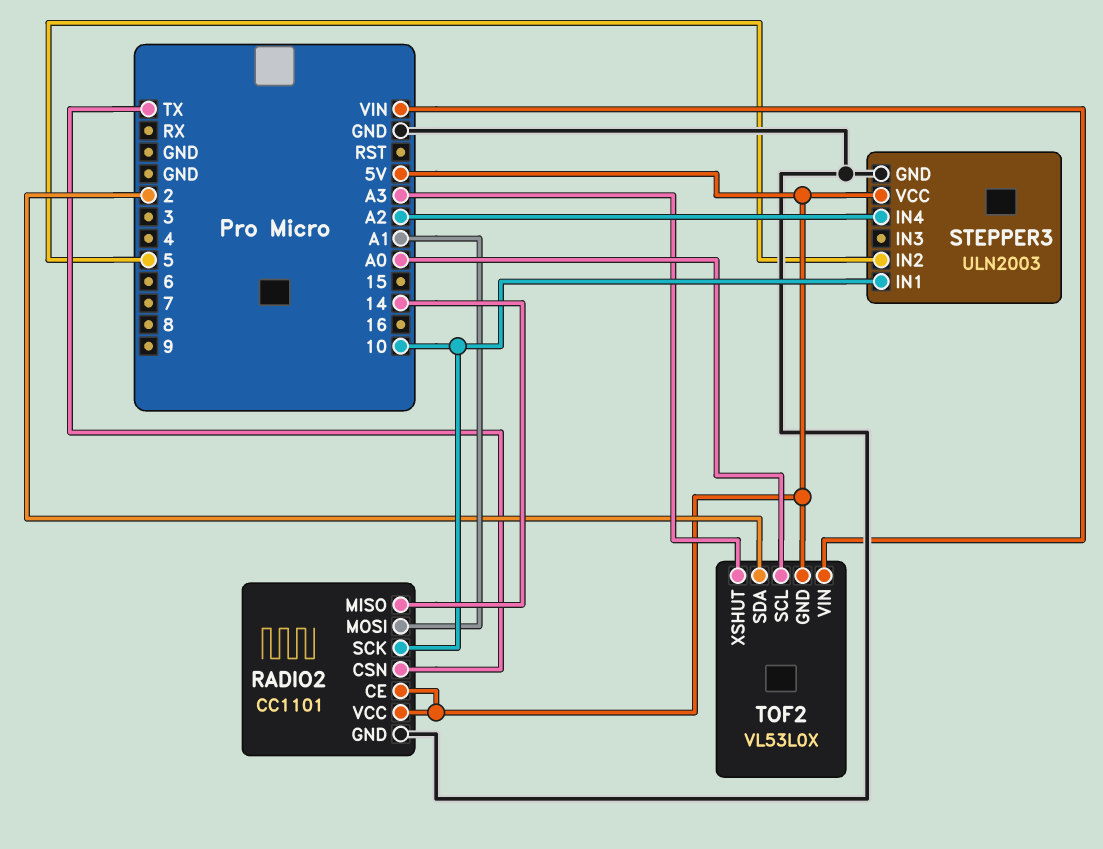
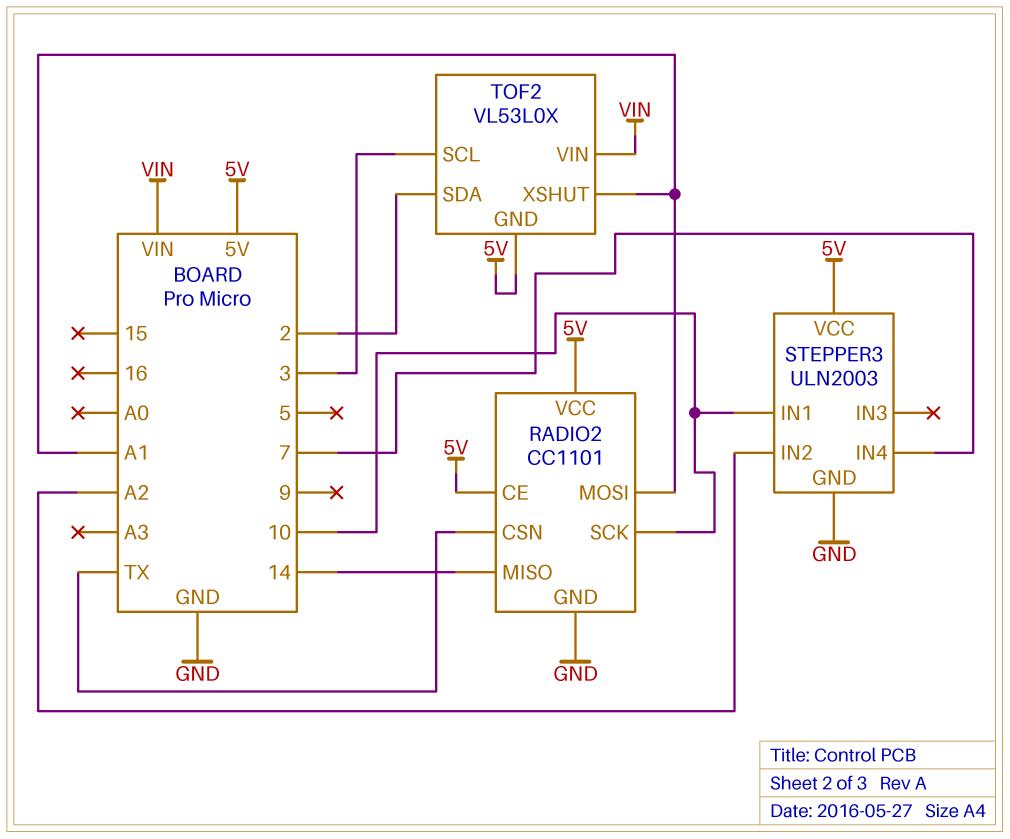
STEPPER3 pin IN2: 5 -> A2
STEPPER3 pin IN4: A2 -> 7
TOF2 pin SCL: A0 -> 3
TOF2 pin XSHUT: A3 -> A1

